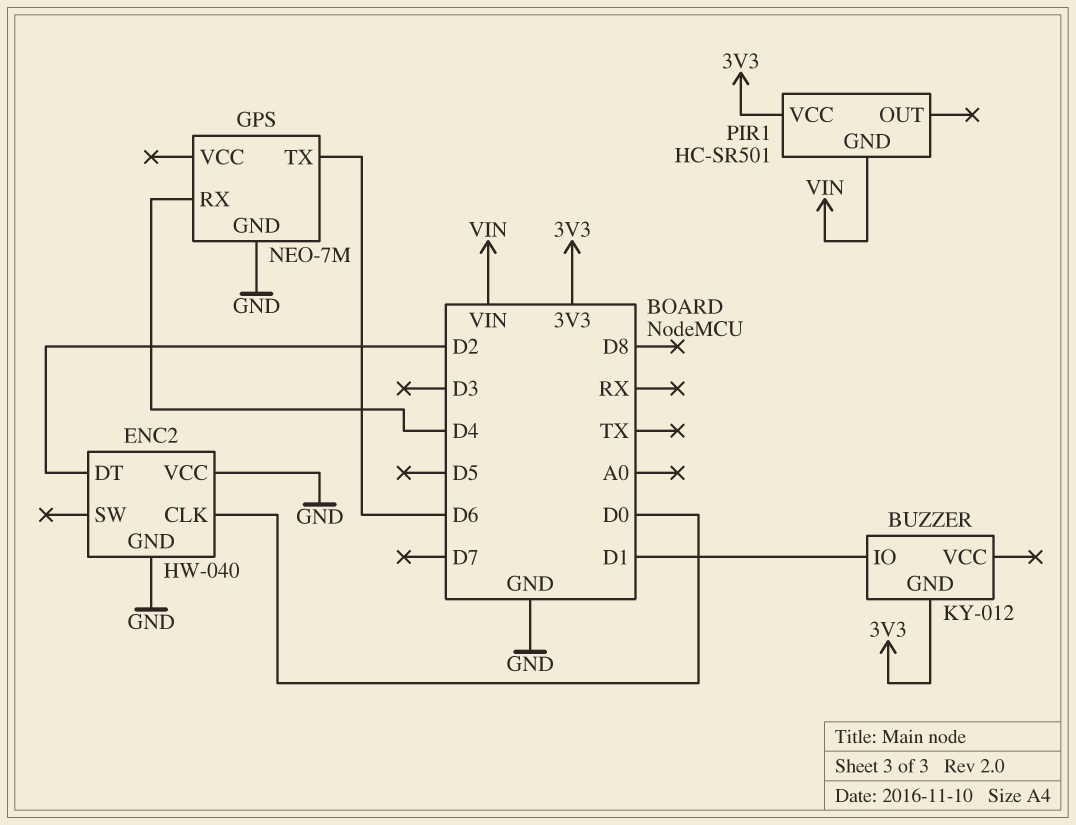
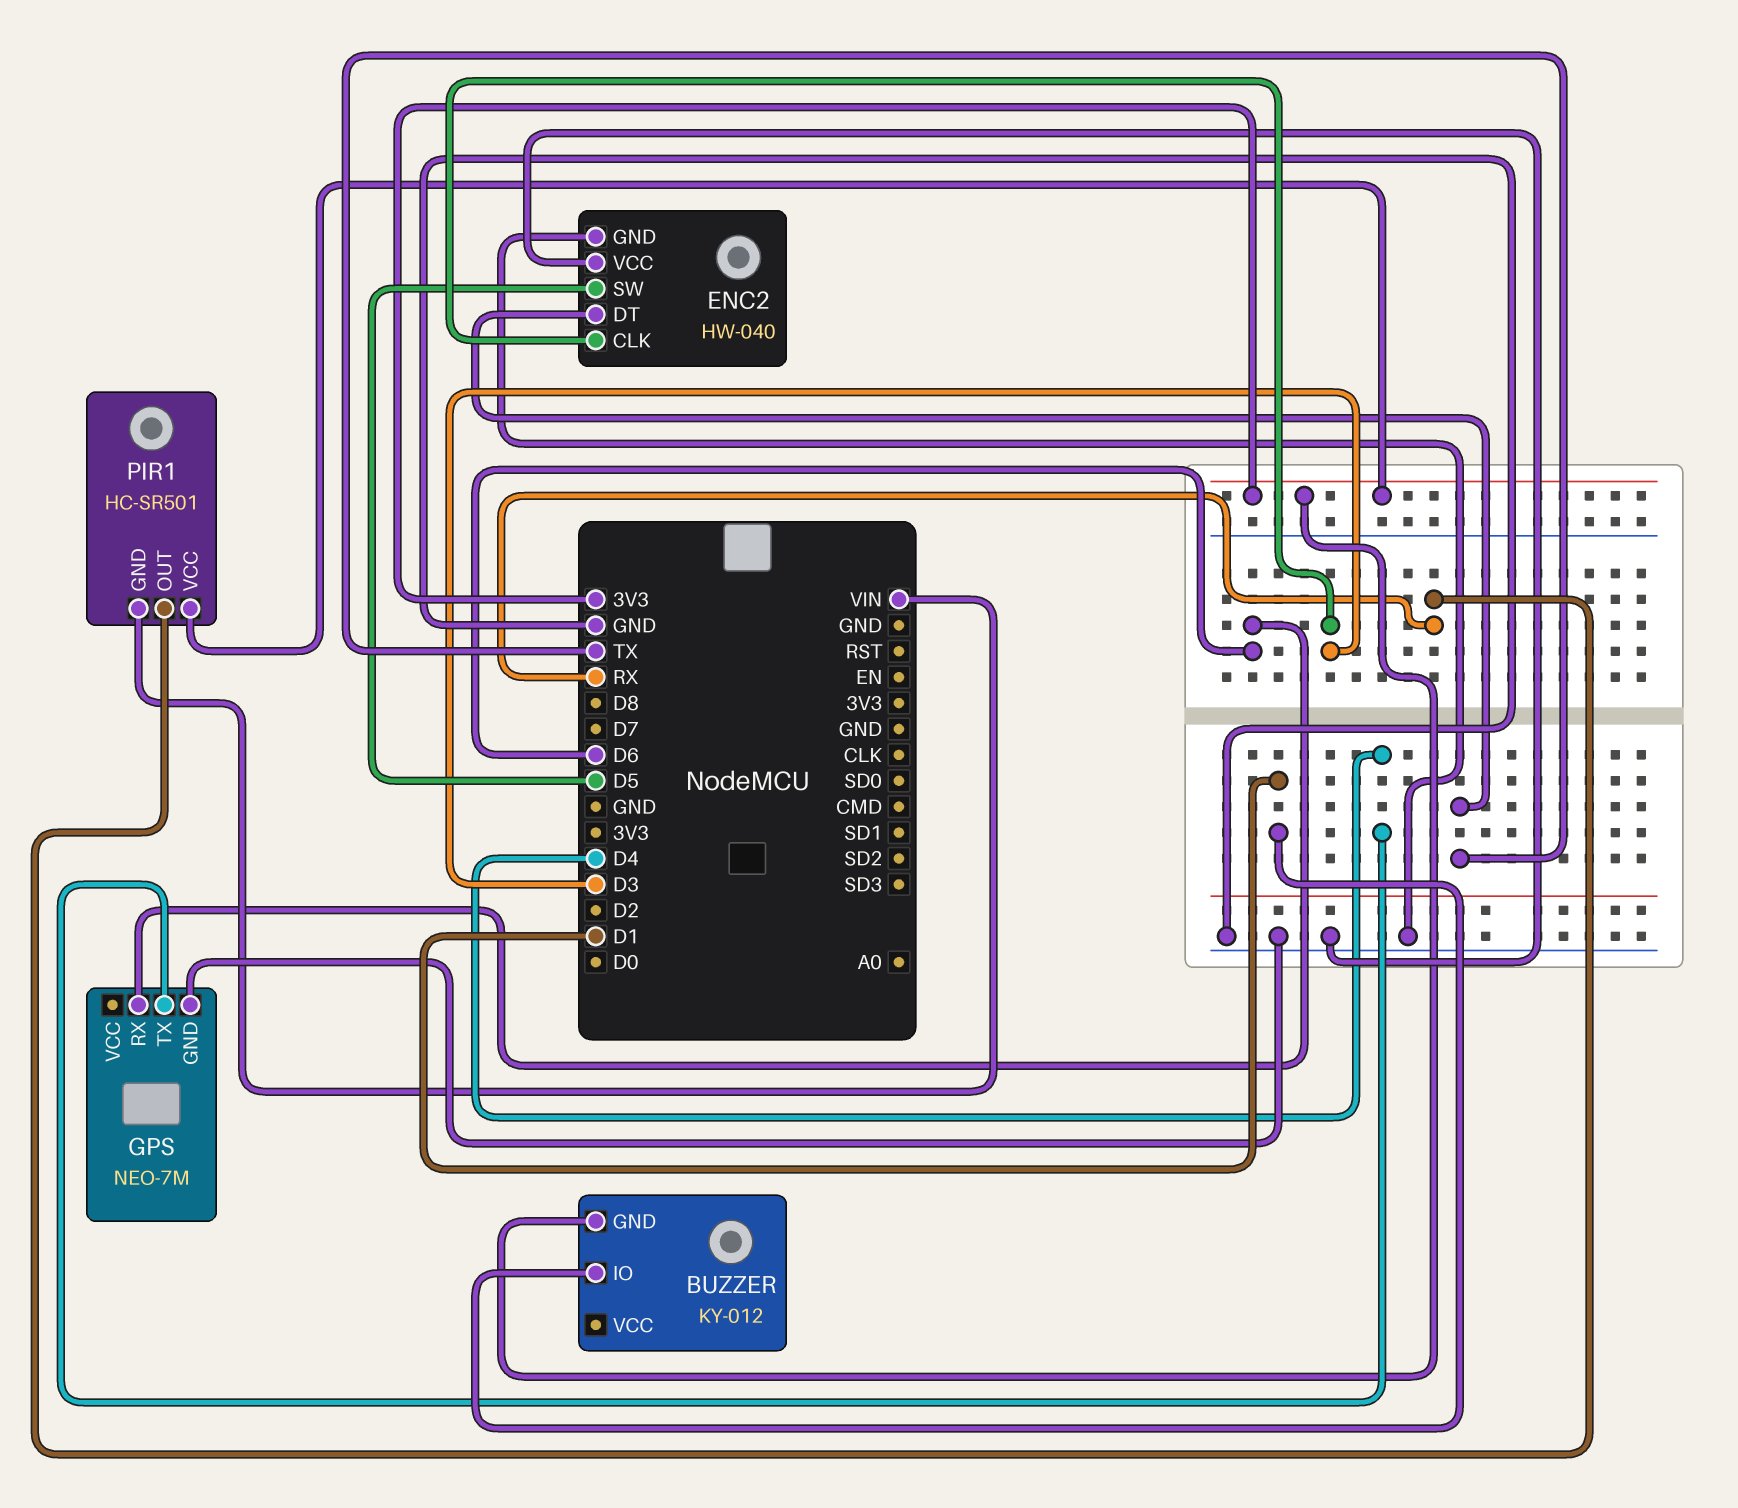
ENC2 pin CLK: D0 -> D3
ENC2 pin DT: D2 -> TX
ENC2 pin SW: none -> D5
GPS pin RX: D4 -> D6
GPS pin TX: D6 -> D4
PIR1 pin OUT: none -> RX

